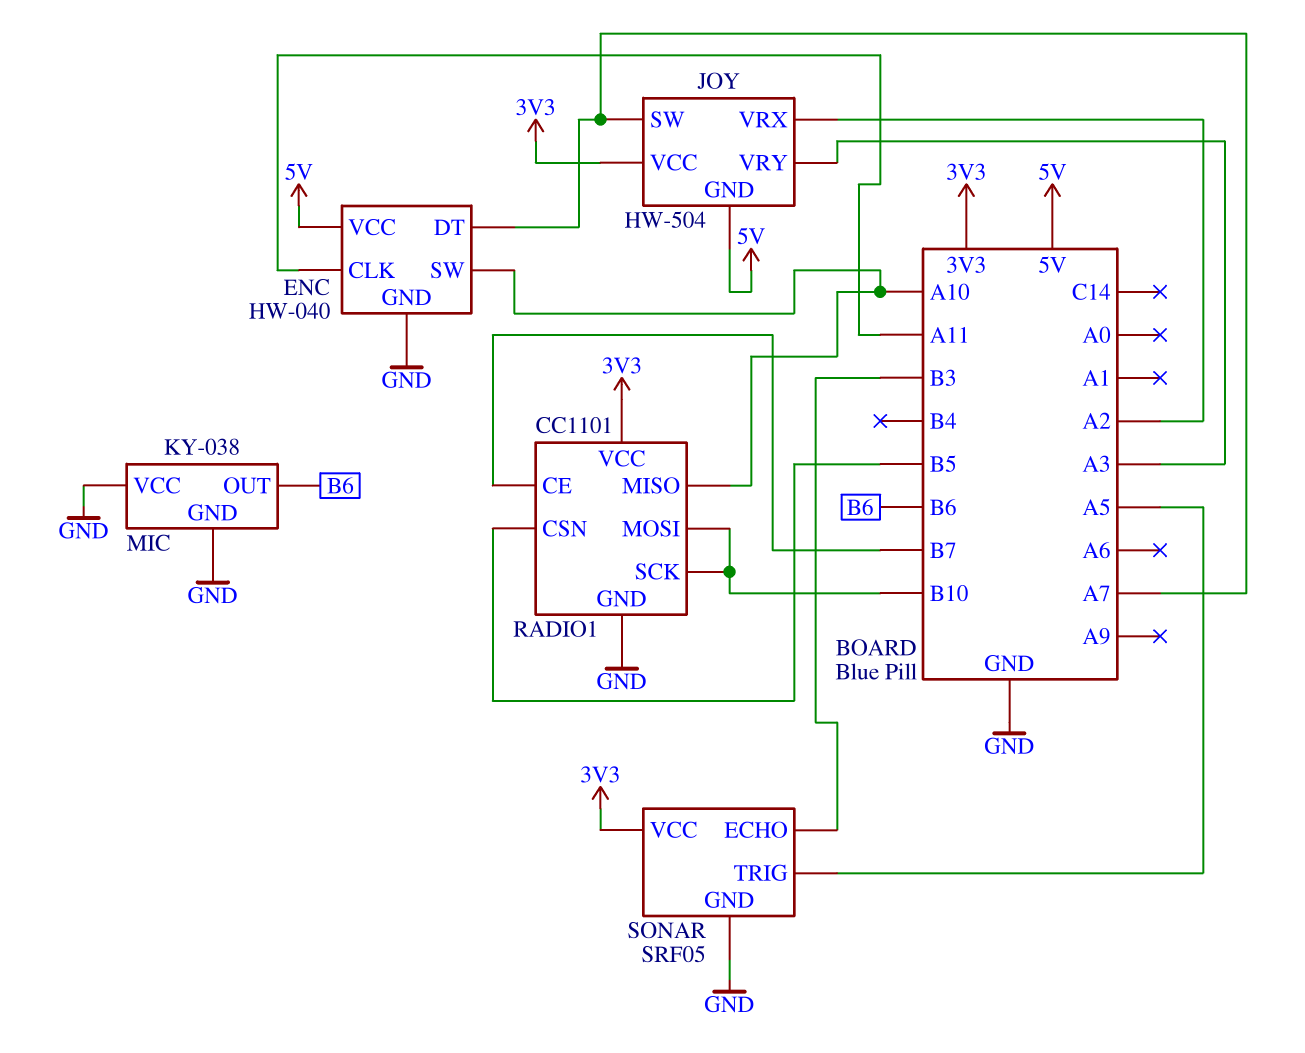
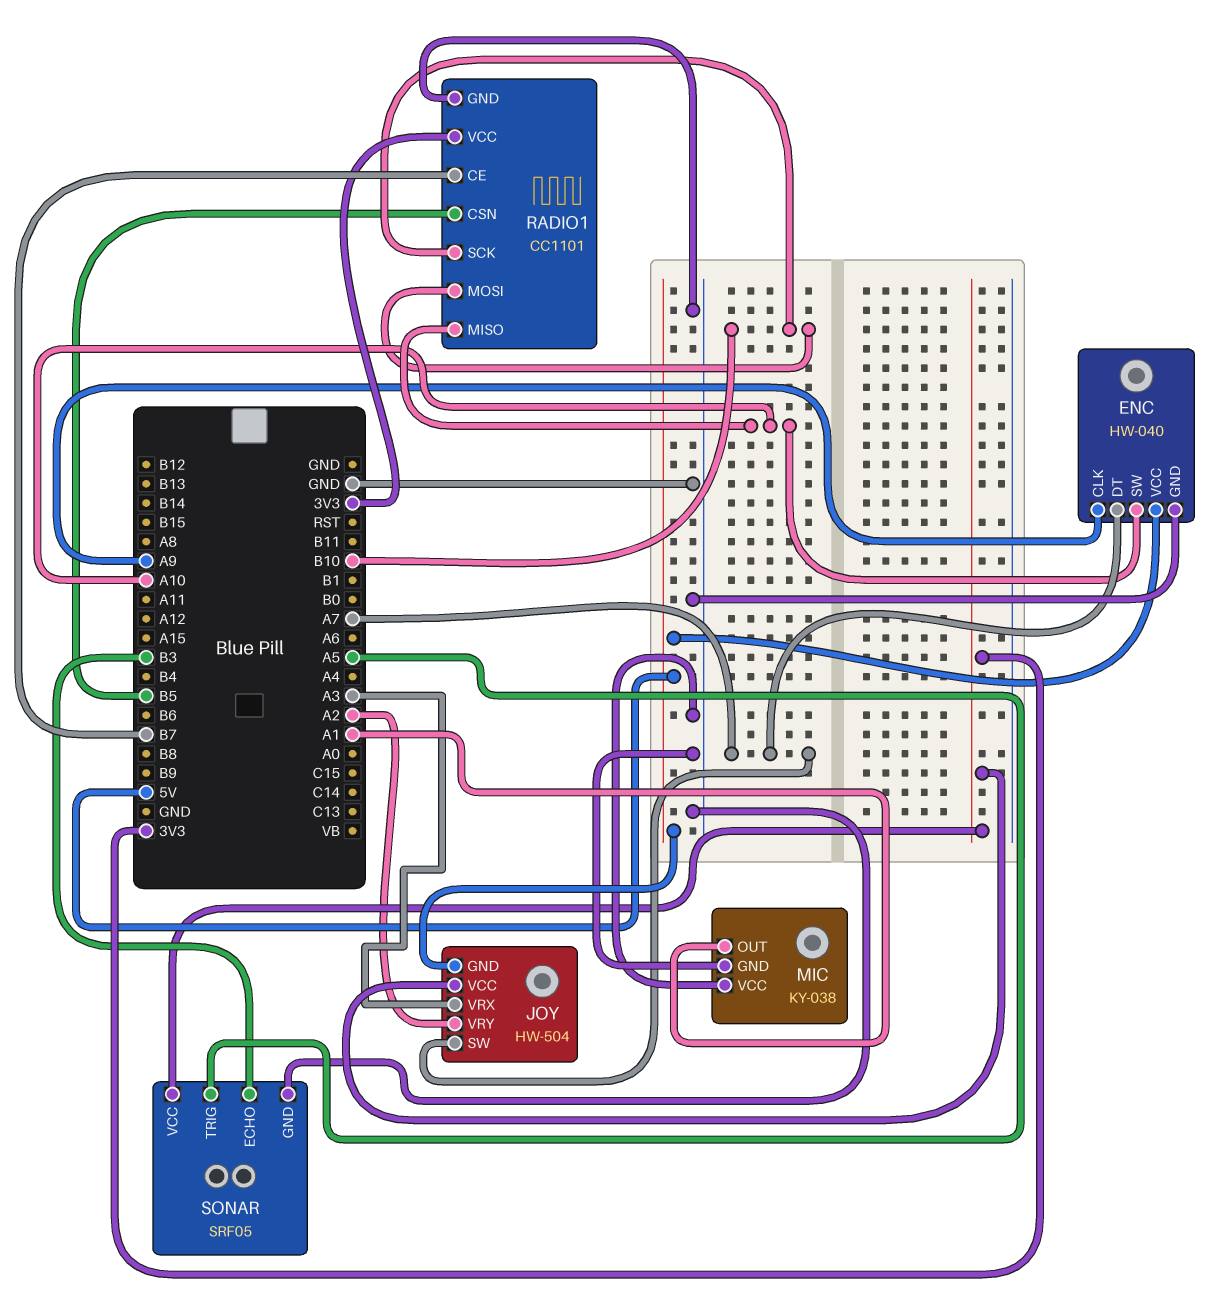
ENC pin CLK: A11 -> A9
JOY pin VRX: A2 -> A3
JOY pin VRY: A3 -> A2
MIC pin OUT: B6 -> A1

